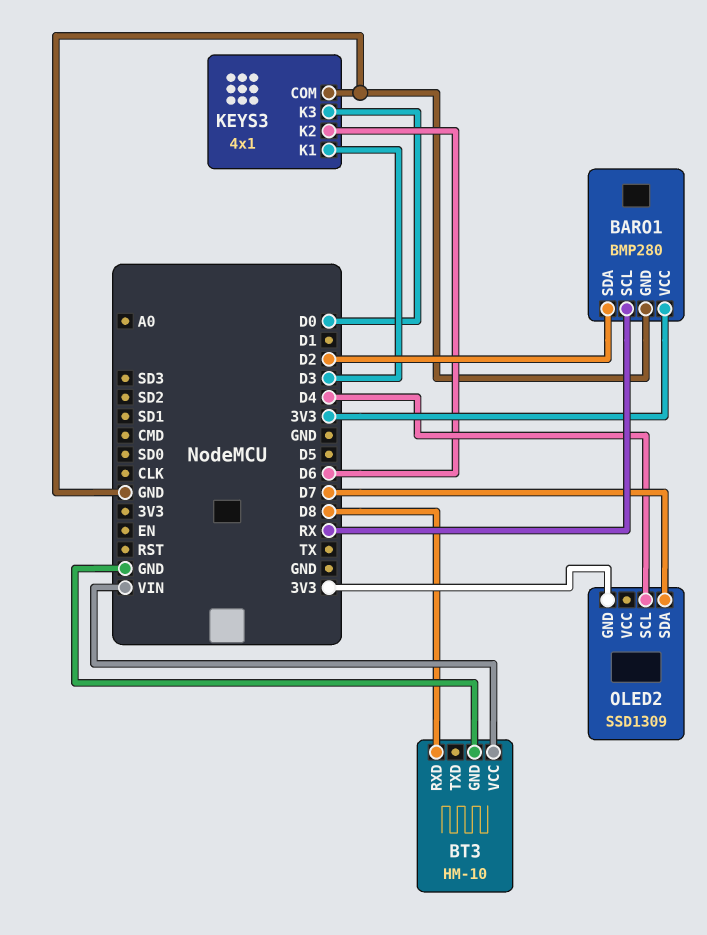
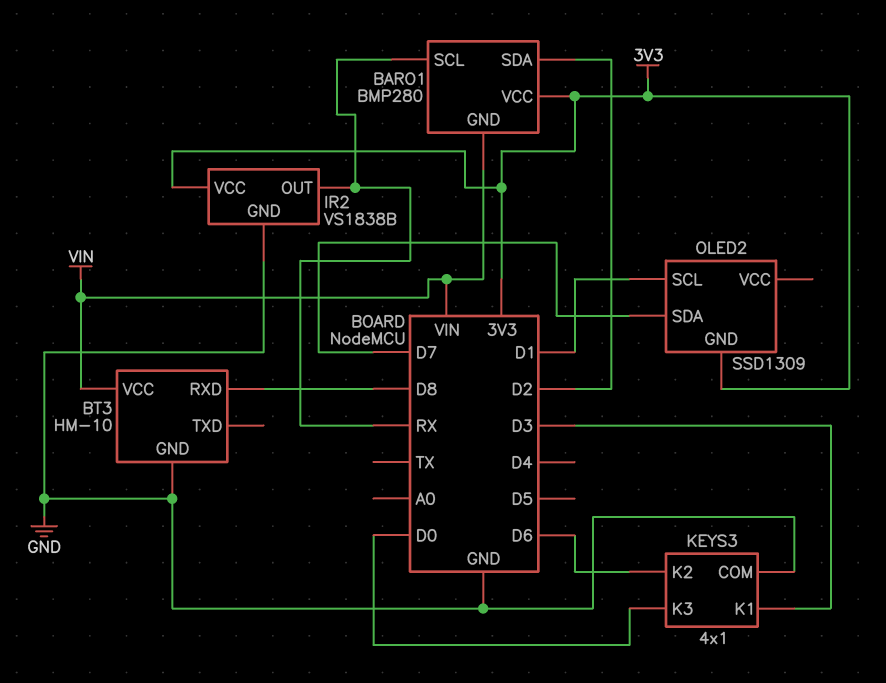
BARO1 pin GND: GND -> VIN
IR2: none -> VS1838B
IR2 pin GND: none -> GND
IR2 pin OUT: none -> RX
IR2 pin VCC: none -> 3V3
OLED2 pin SCL: D4 -> D1

